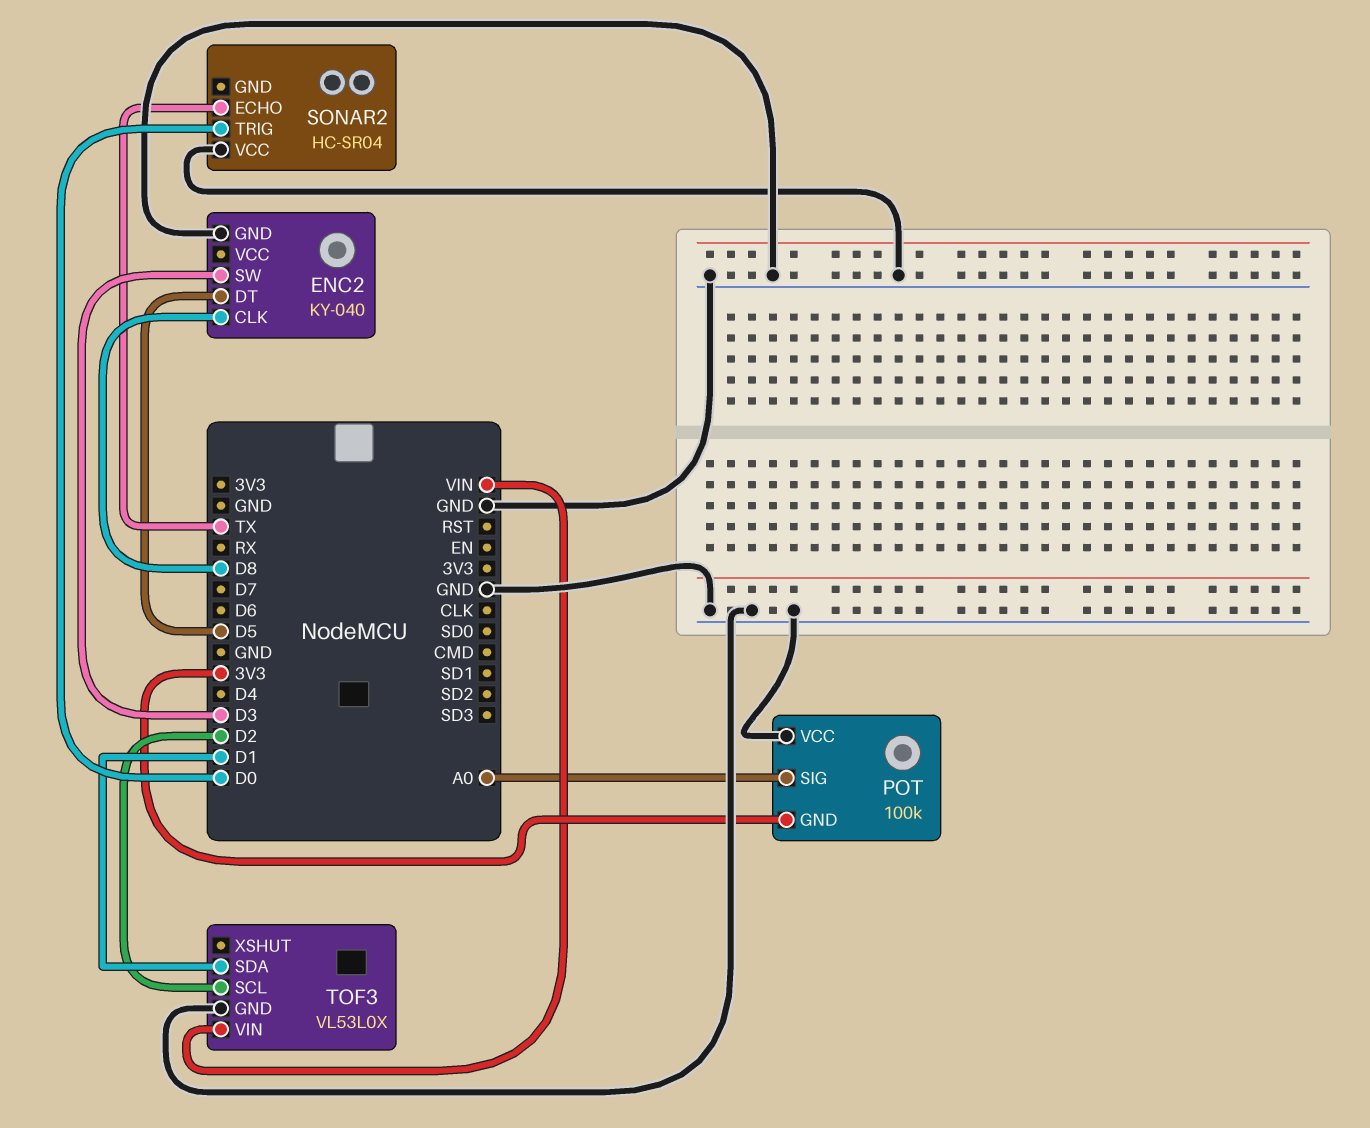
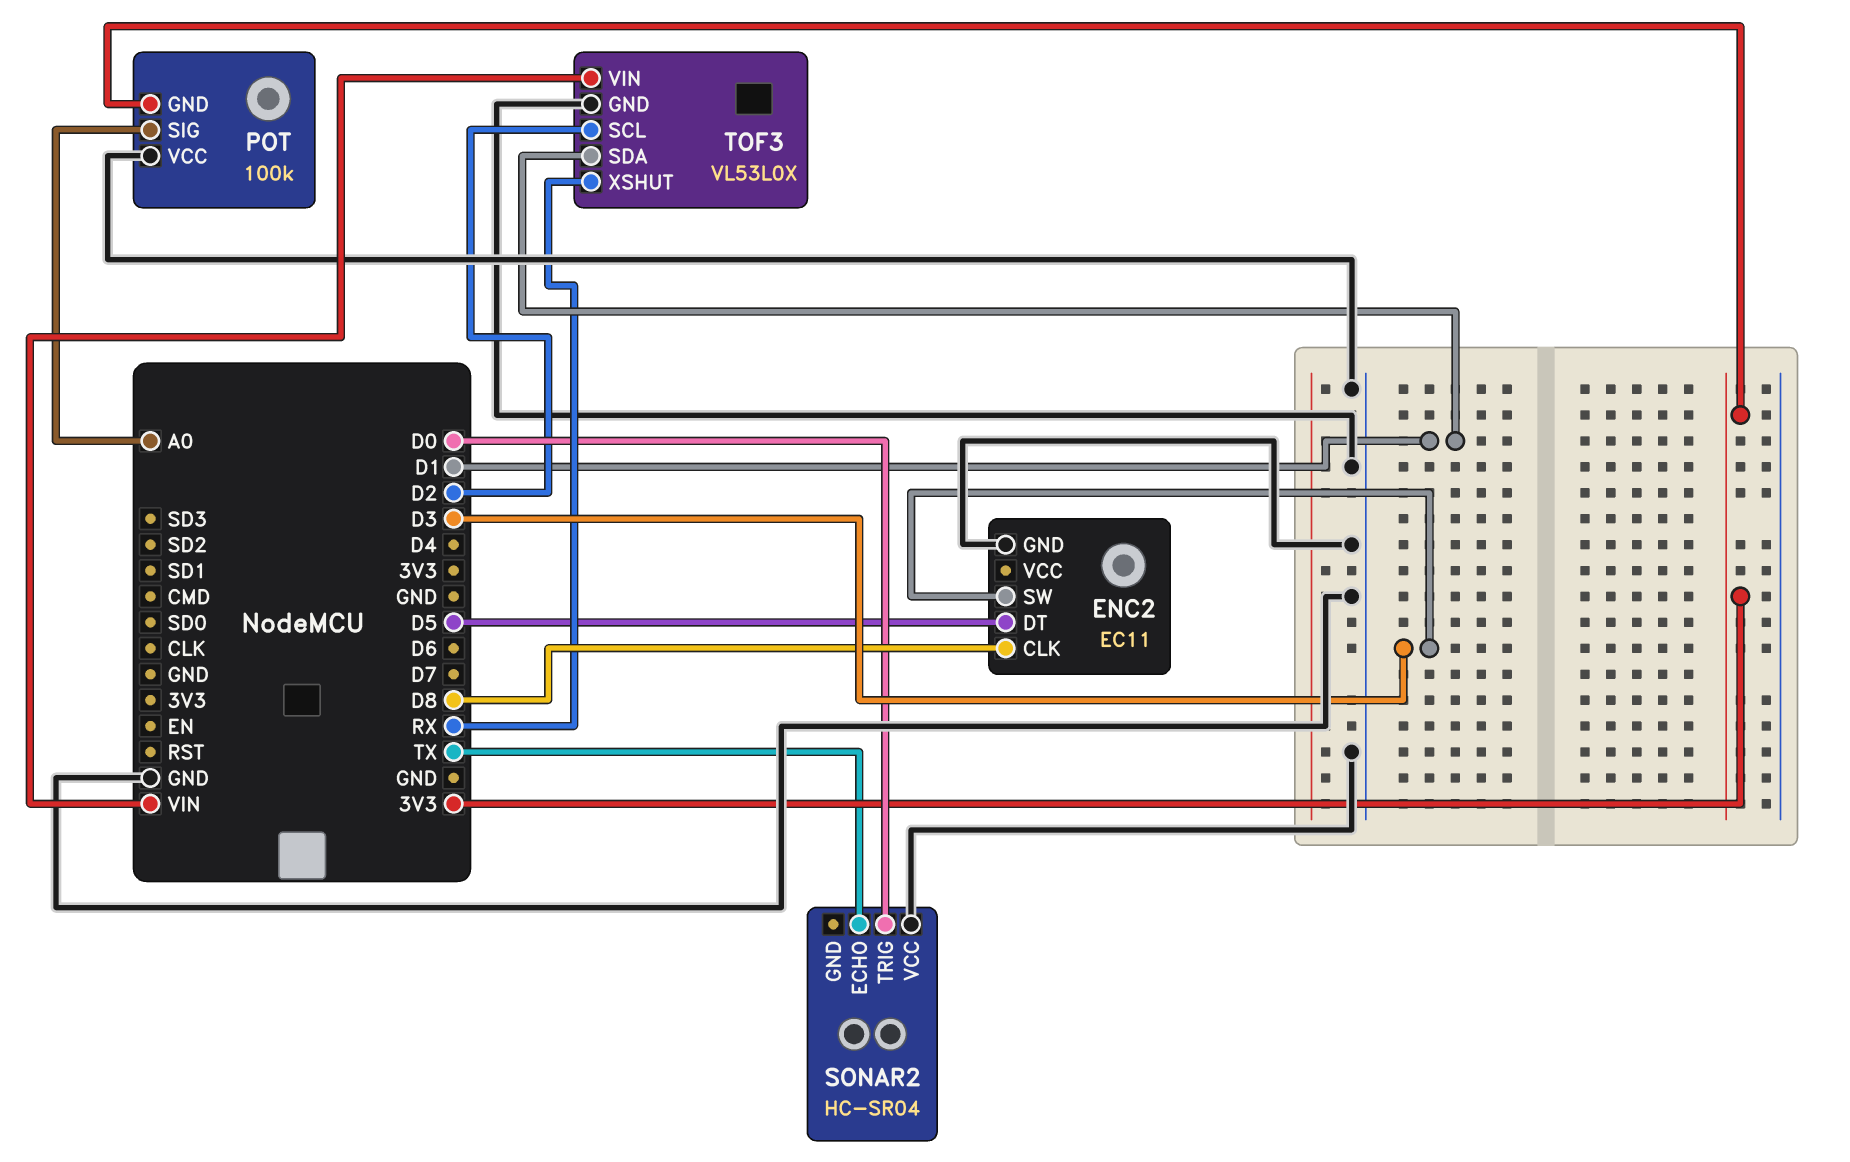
ENC2: KY-040 -> EC11
TOF3 pin XSHUT: none -> RX

